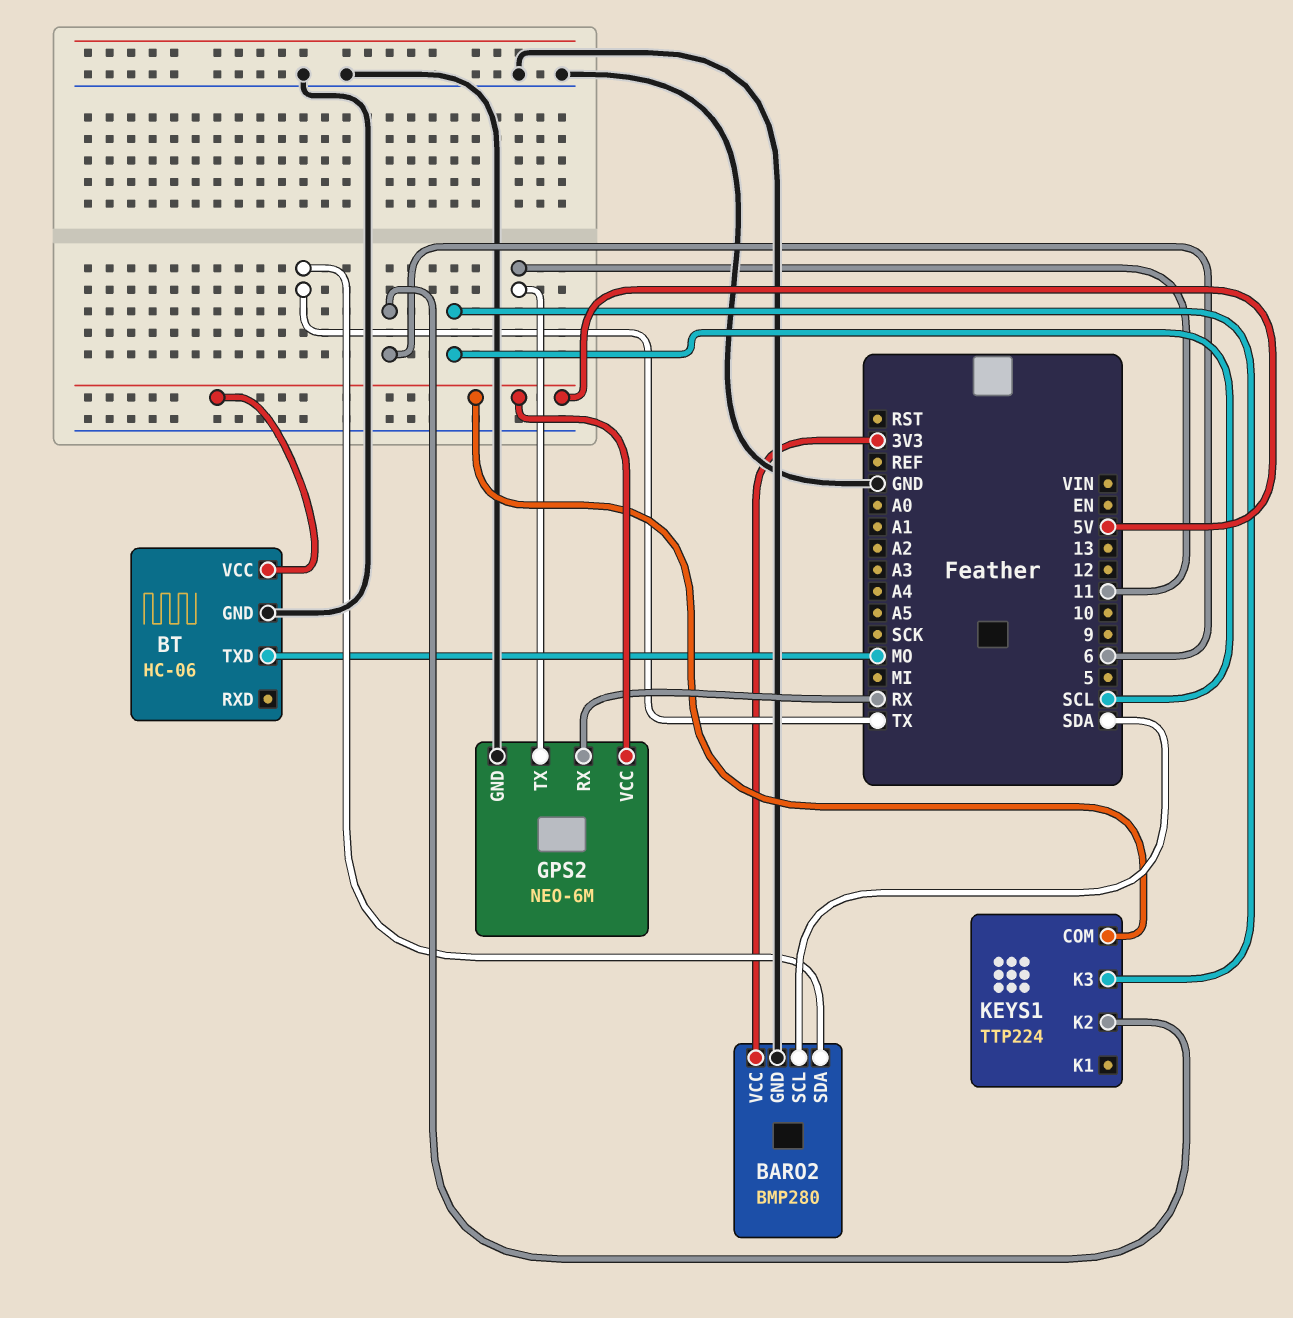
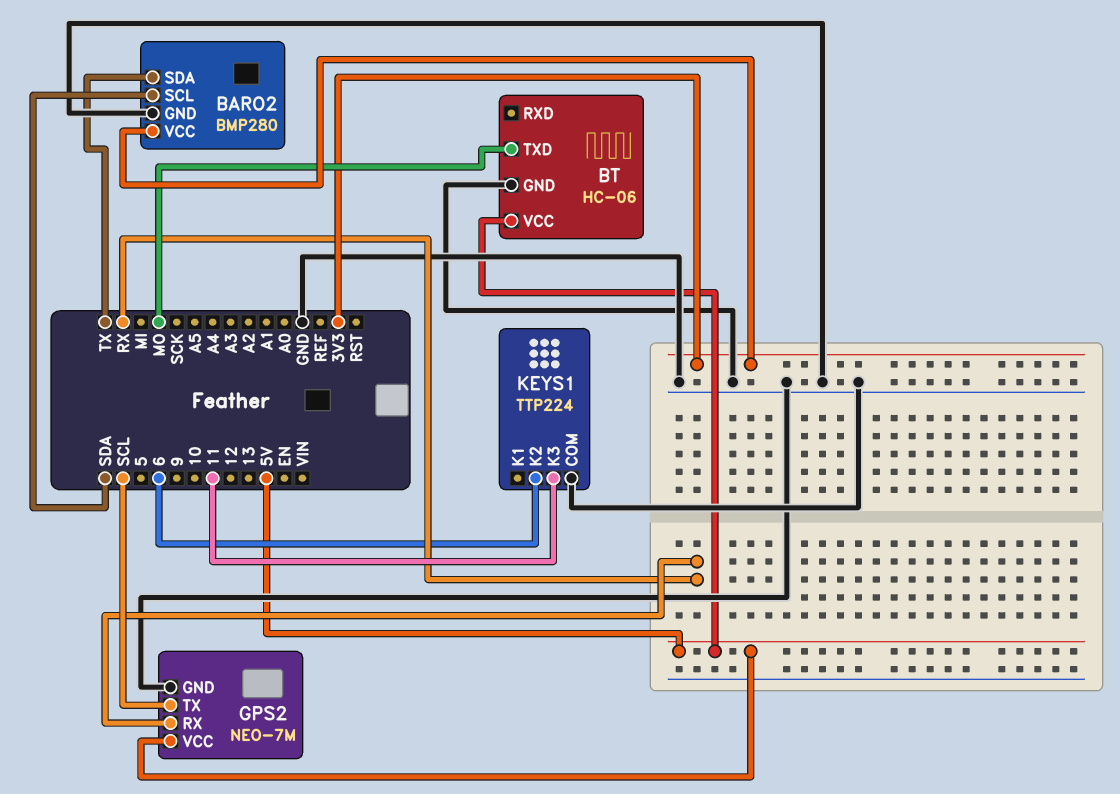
GPS2: NEO-6M -> NEO-7M
GPS2 pin TX: 11 -> SCL
KEYS1 pin COM: 5V -> GND
KEYS1 pin K3: SCL -> 11

